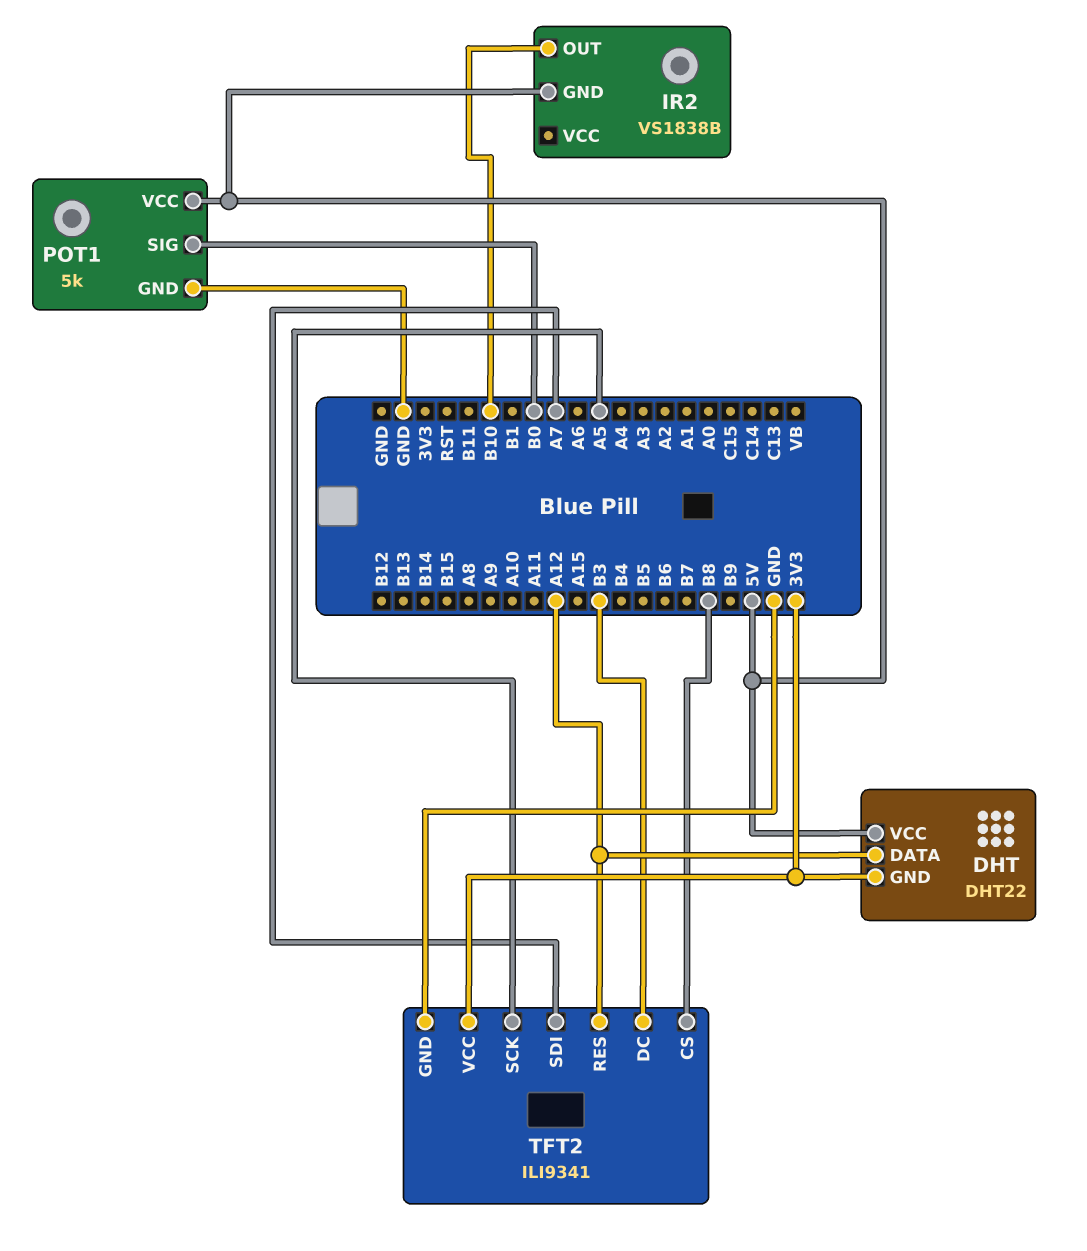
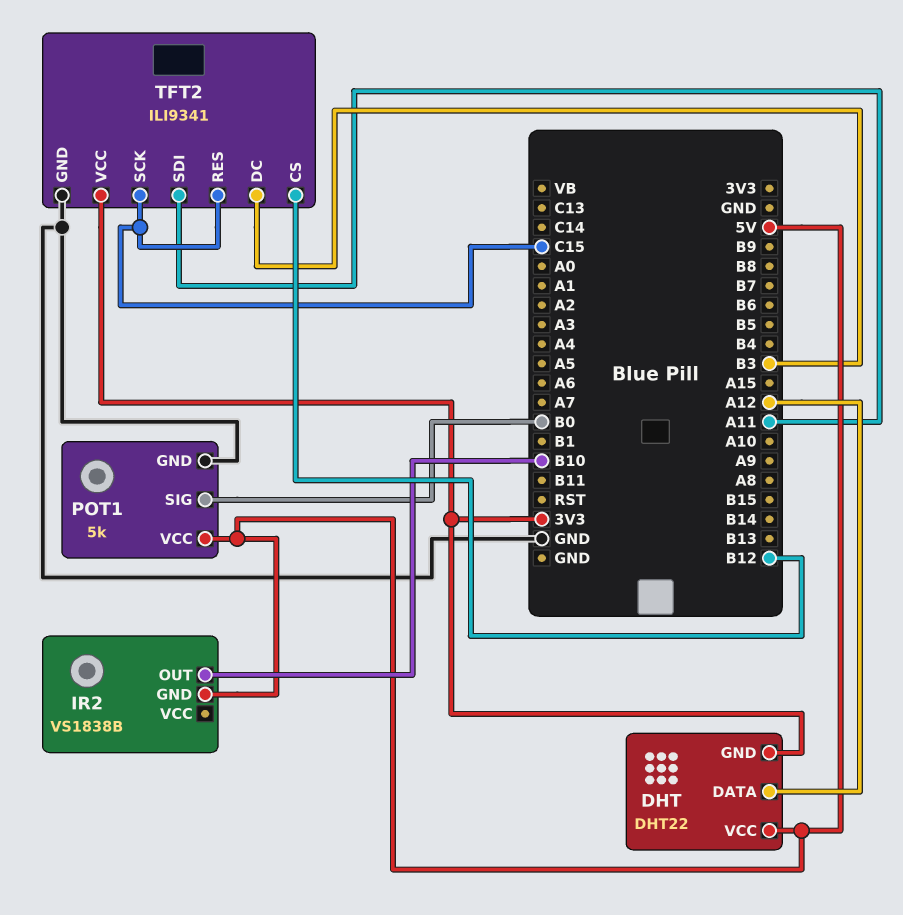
TFT2 pin CS: B8 -> B12
TFT2 pin RES: A12 -> C15
TFT2 pin SCK: A5 -> C15
TFT2 pin SDI: A7 -> A11

